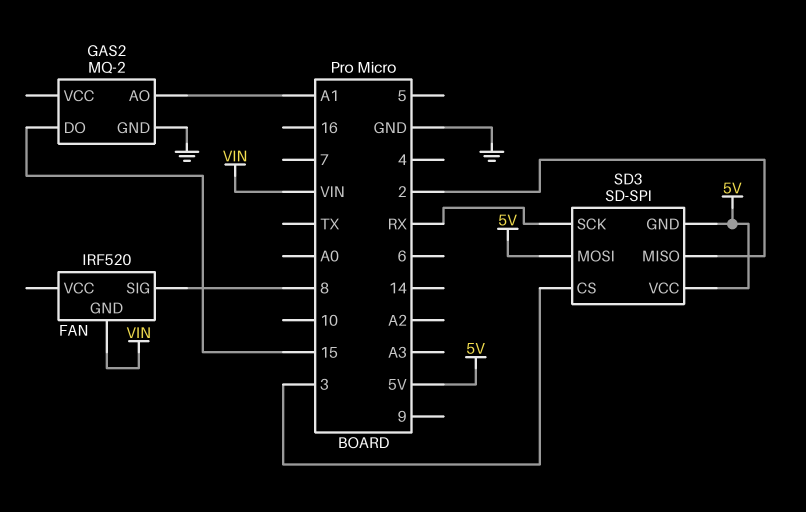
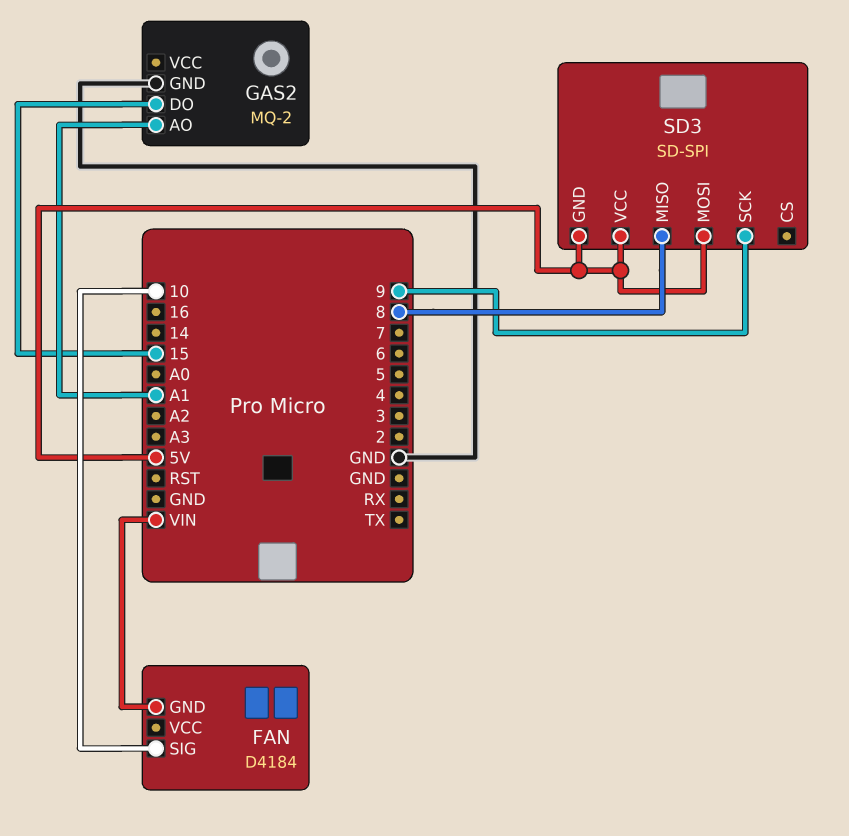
FAN: IRF520 -> D4184
FAN pin SIG: 8 -> 10
SD3 pin CS: 3 -> none
SD3 pin MISO: 2 -> 8
SD3 pin SCK: RX -> 9

